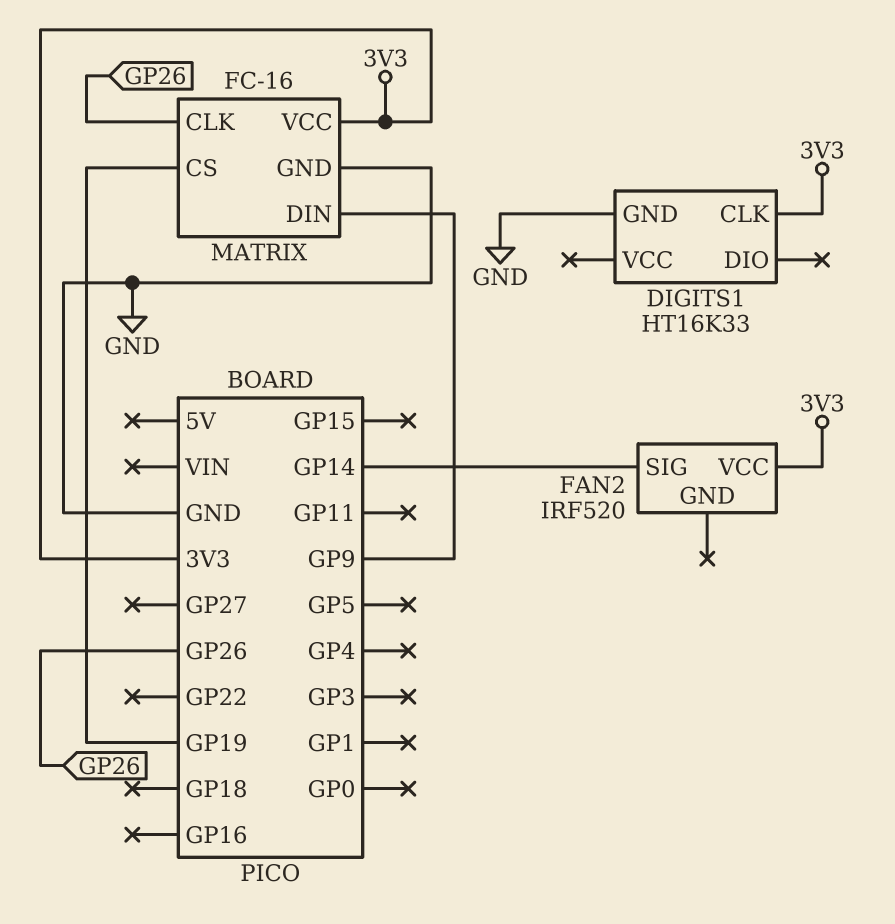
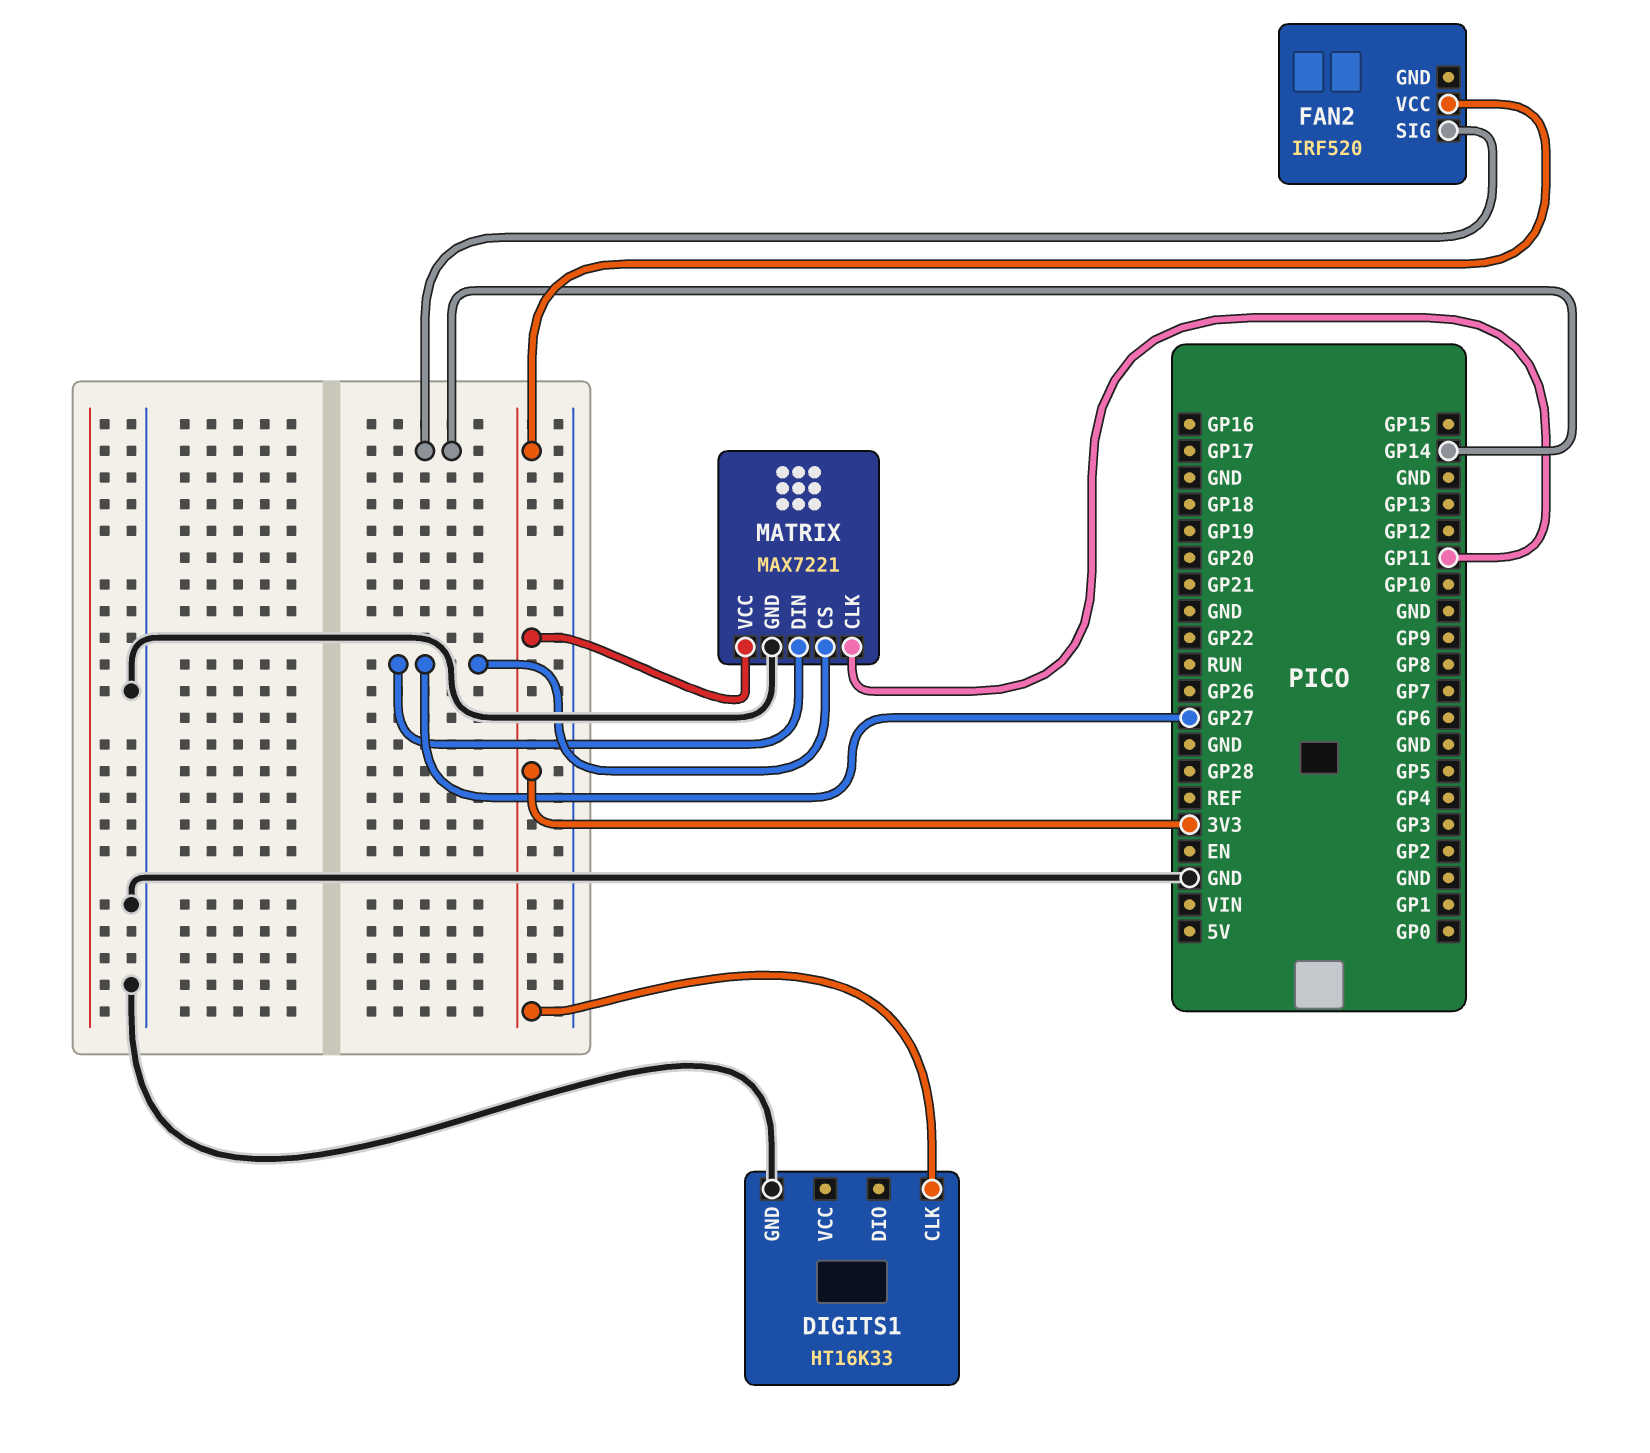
MATRIX: FC-16 -> MAX7221
MATRIX pin CLK: GP26 -> GP11
MATRIX pin CS: GP19 -> GP27
MATRIX pin DIN: GP9 -> GP27

